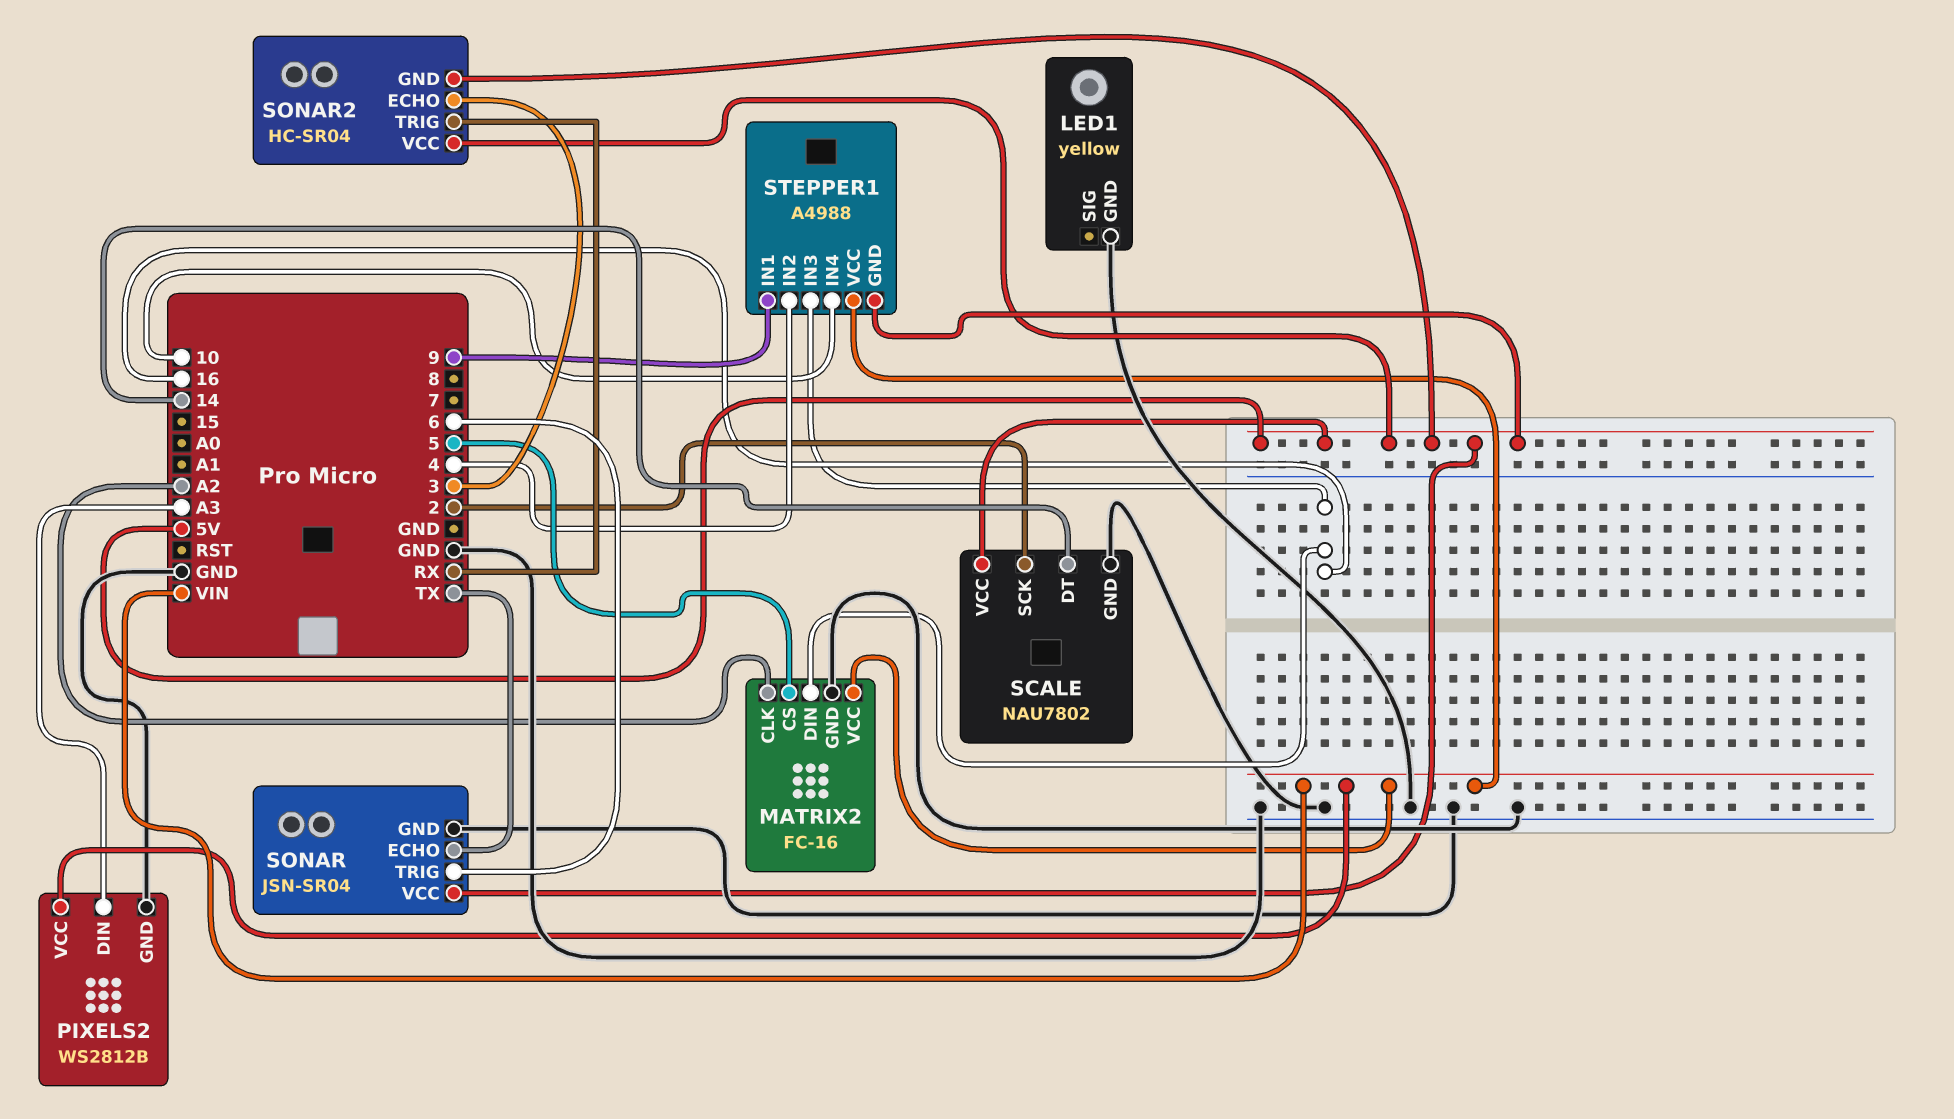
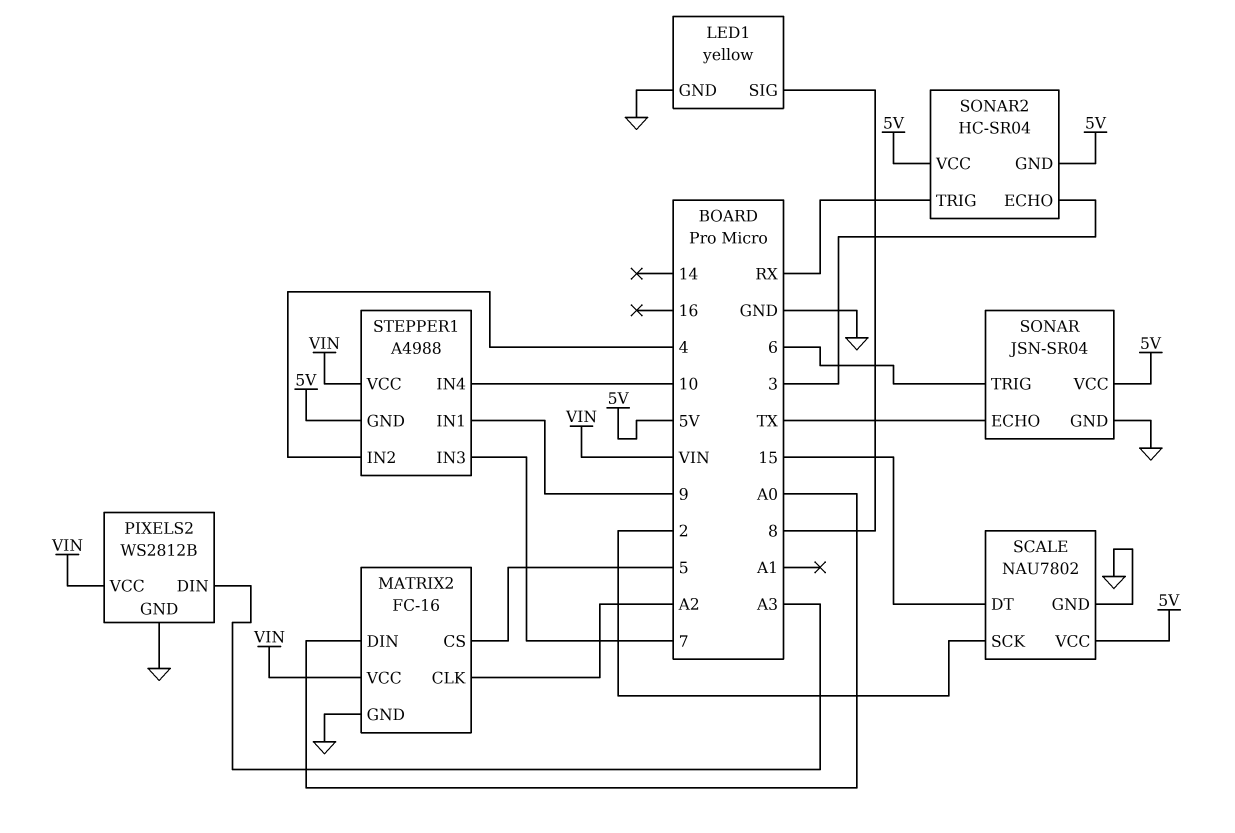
LED1 pin SIG: none -> 8
MATRIX2 pin DIN: 16 -> A0
SCALE pin DT: 14 -> 15
STEPPER1 pin IN3: 16 -> 7

